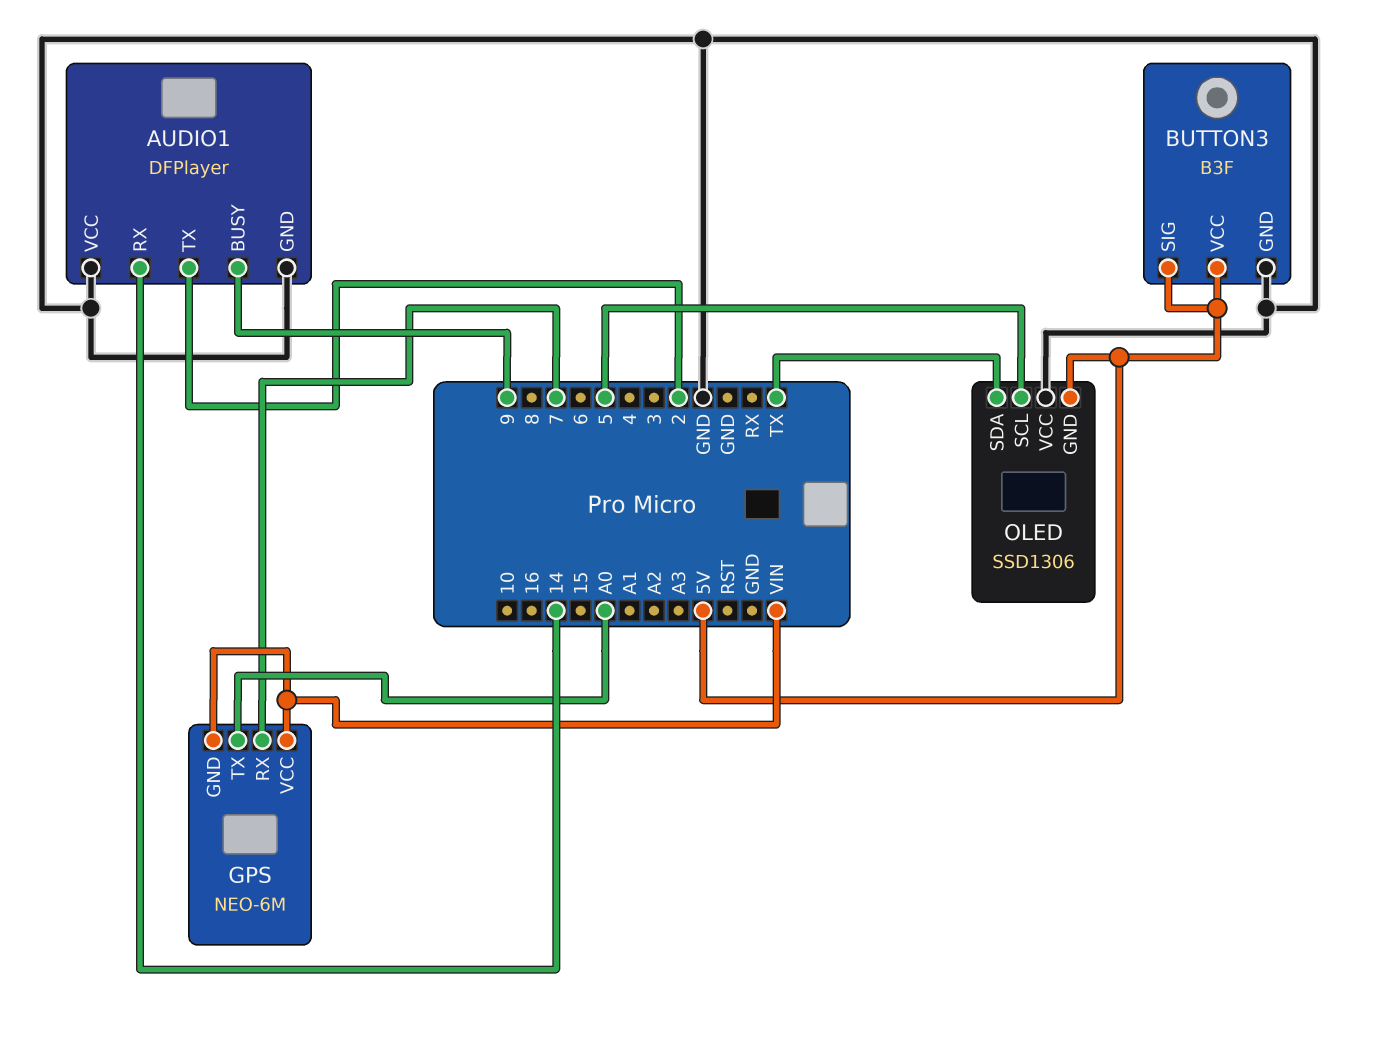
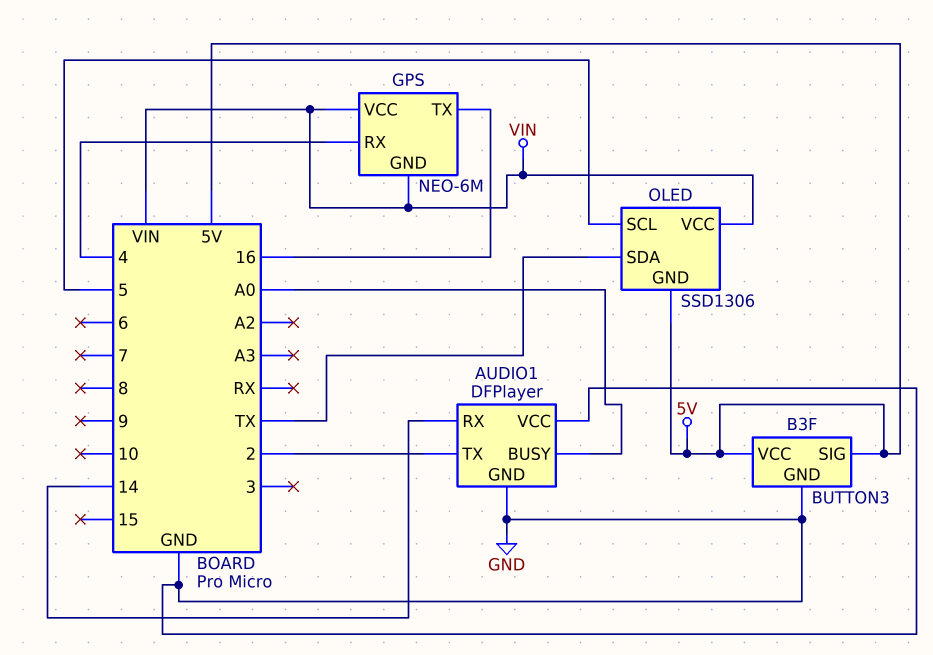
AUDIO1 pin BUSY: 9 -> A0
GPS pin RX: 7 -> 4
GPS pin TX: A0 -> 16
OLED pin VCC: GND -> VIN

